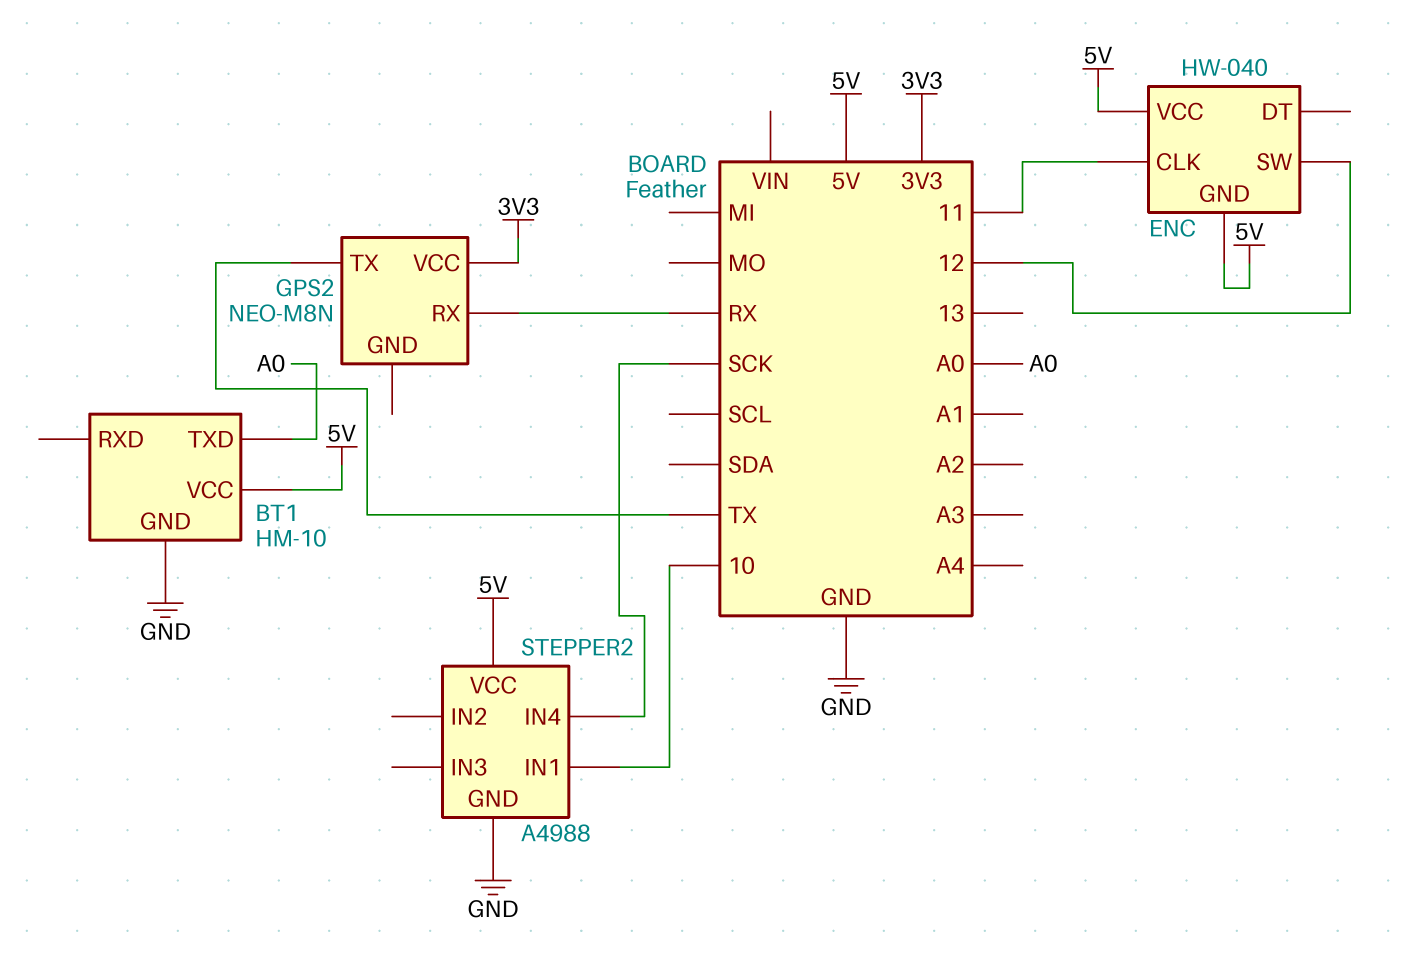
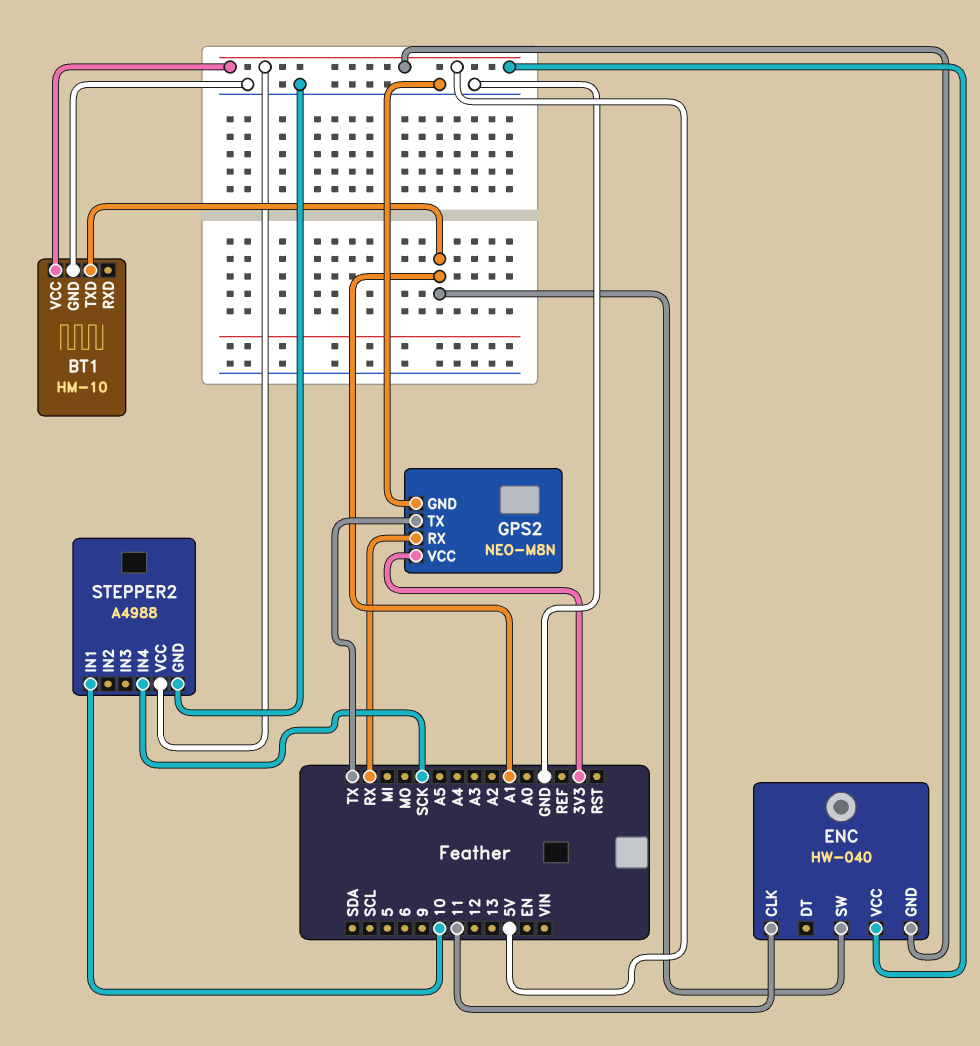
BT1 pin TXD: A0 -> A1
ENC pin SW: 12 -> A1
GPS2 pin GND: none -> GND

